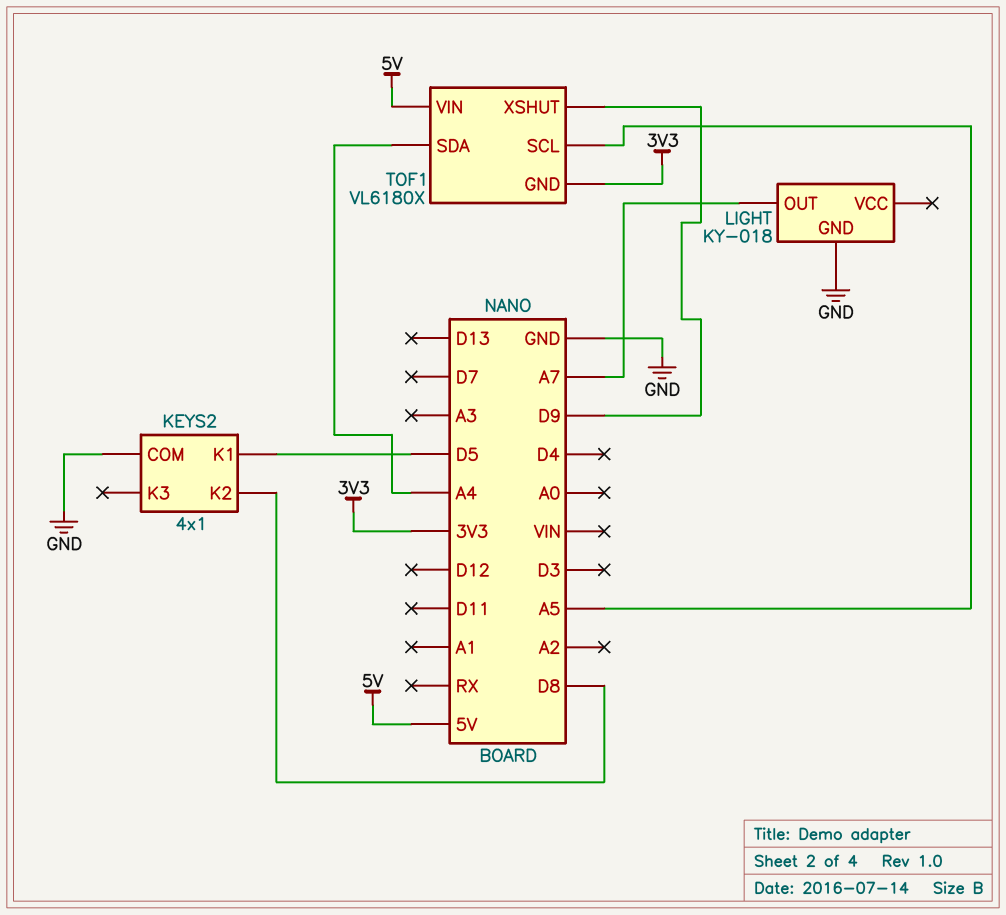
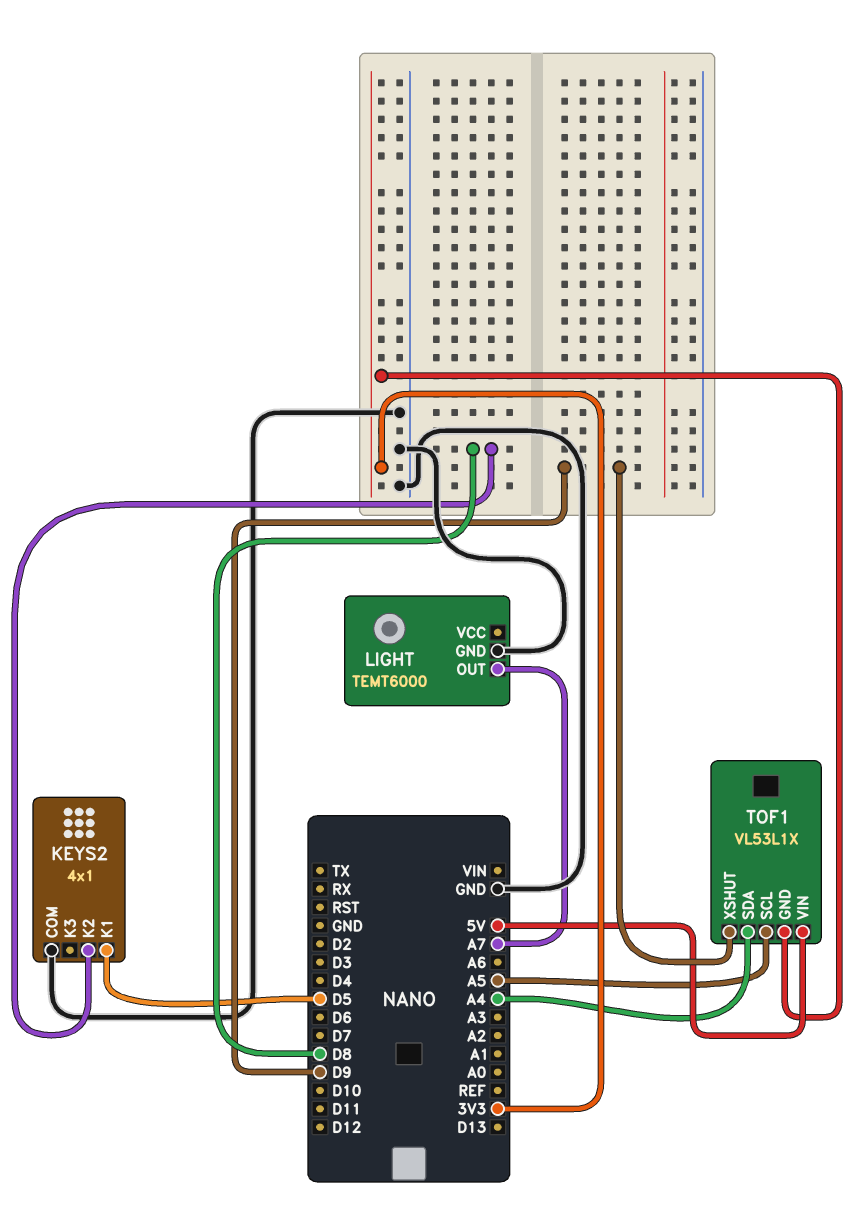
LIGHT: KY-018 -> TEMT6000
TOF1: VL6180X -> VL53L1X

